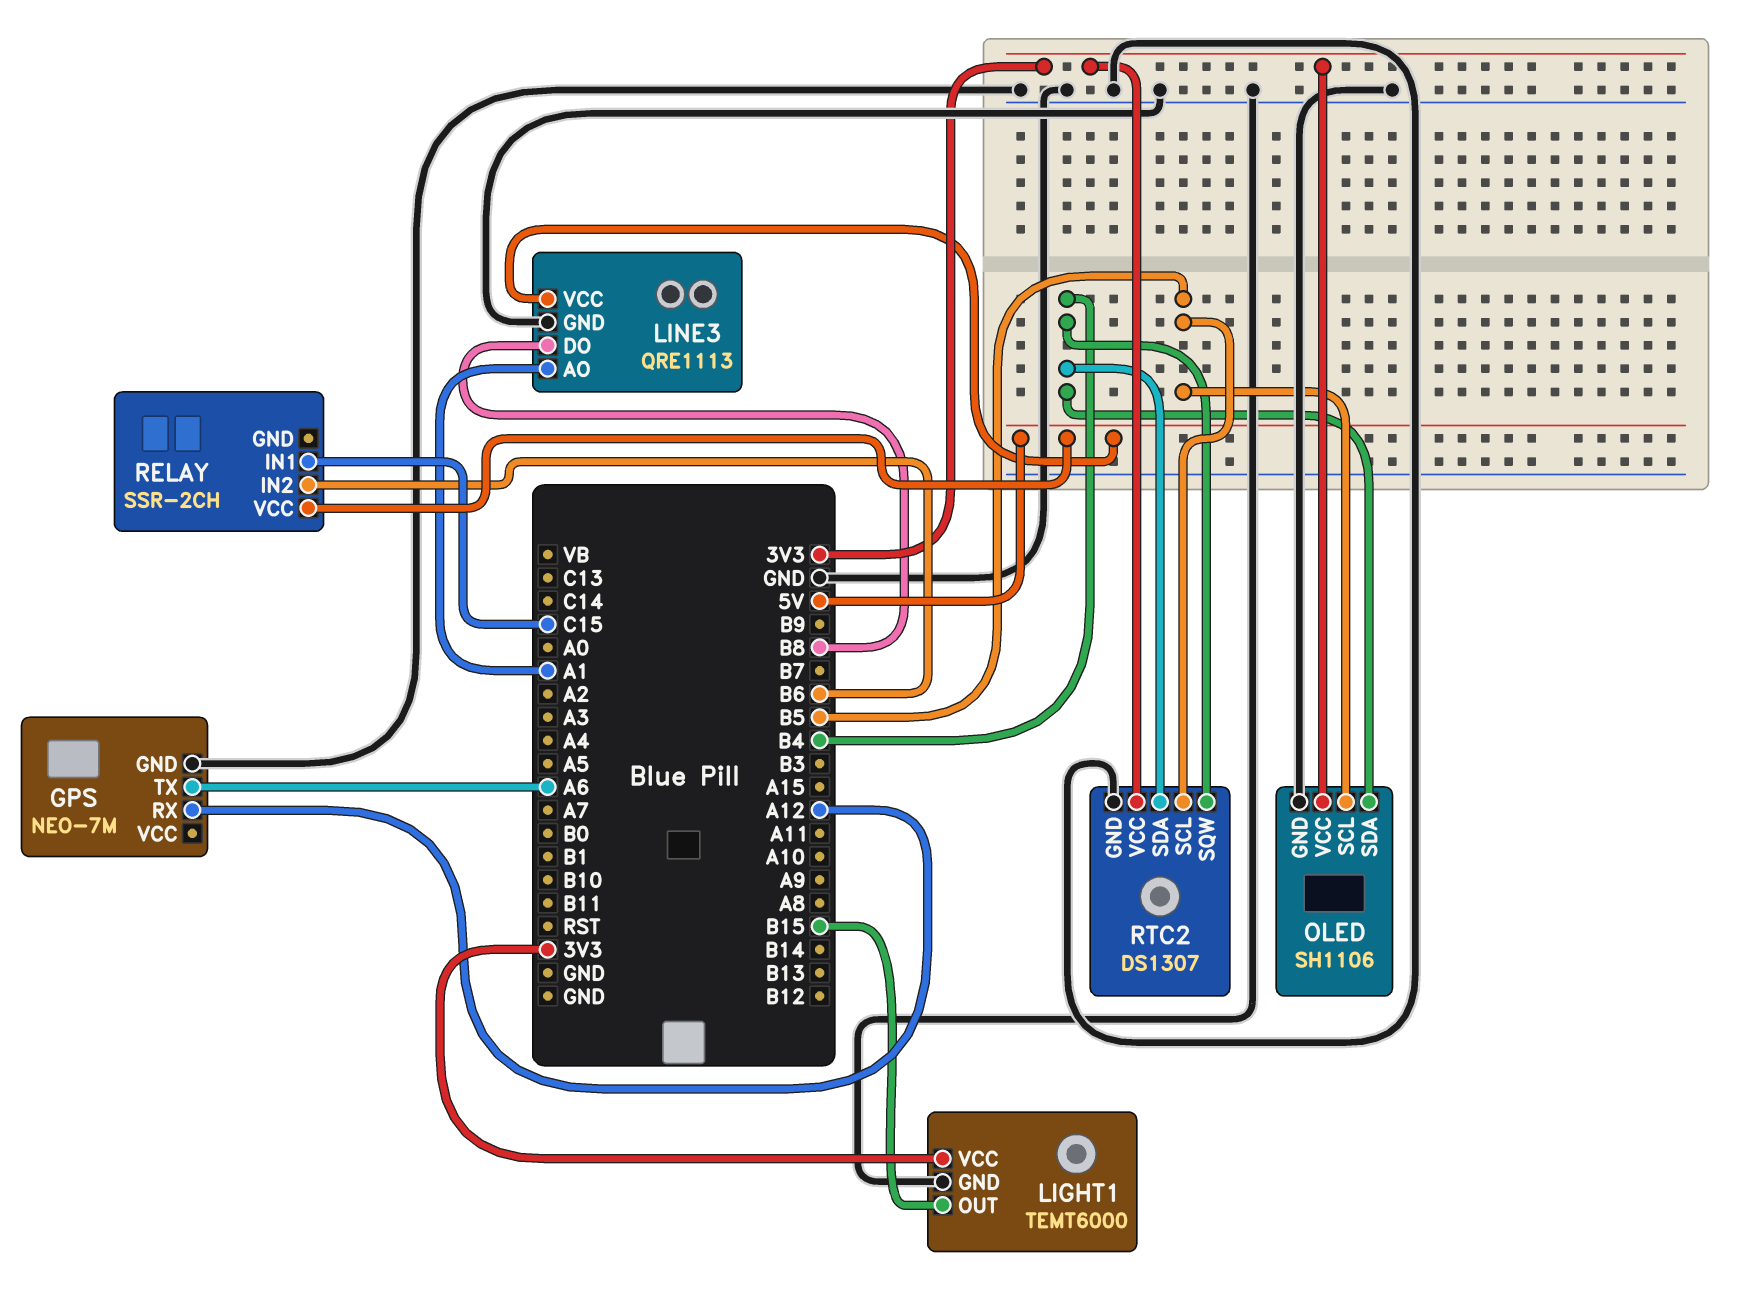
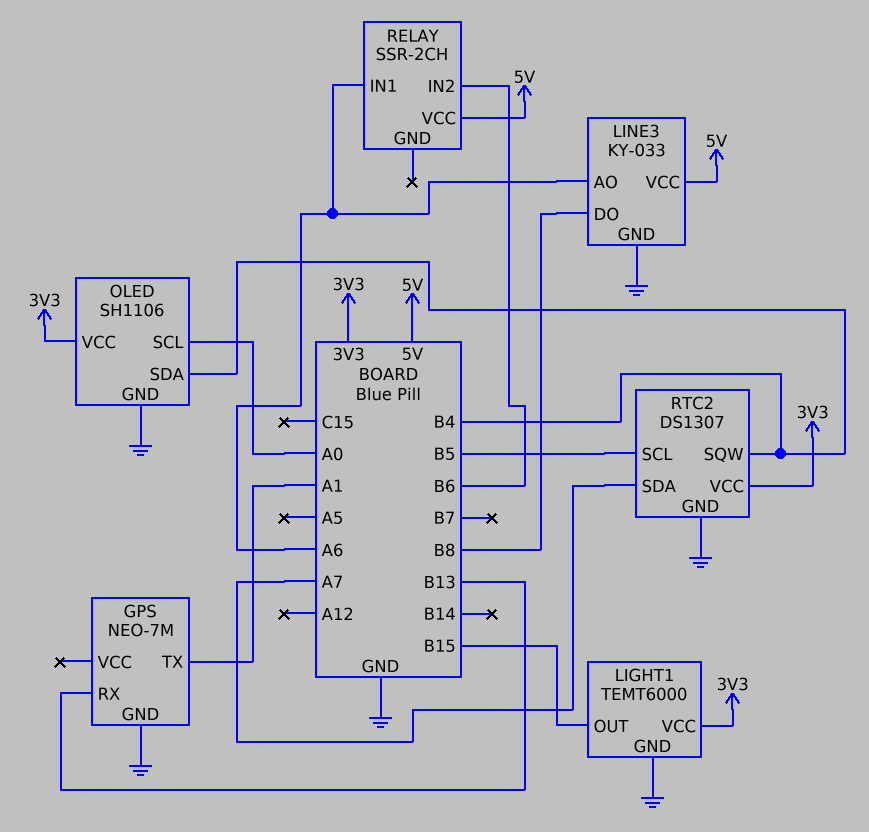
GPS pin RX: A12 -> B13
GPS pin TX: A6 -> A1
LINE3: QRE1113 -> KY-033
LINE3 pin AO: A1 -> A6
OLED pin SCL: B5 -> A0
RELAY pin IN1: C15 -> A6
RTC2 pin SDA: B4 -> A7

